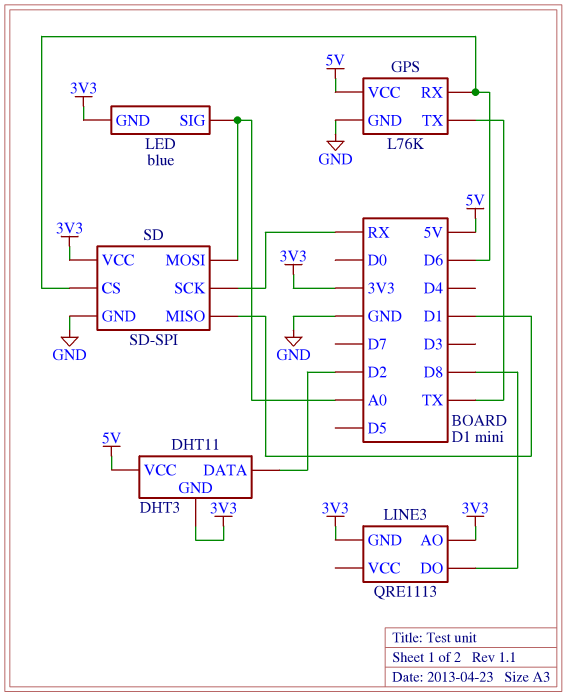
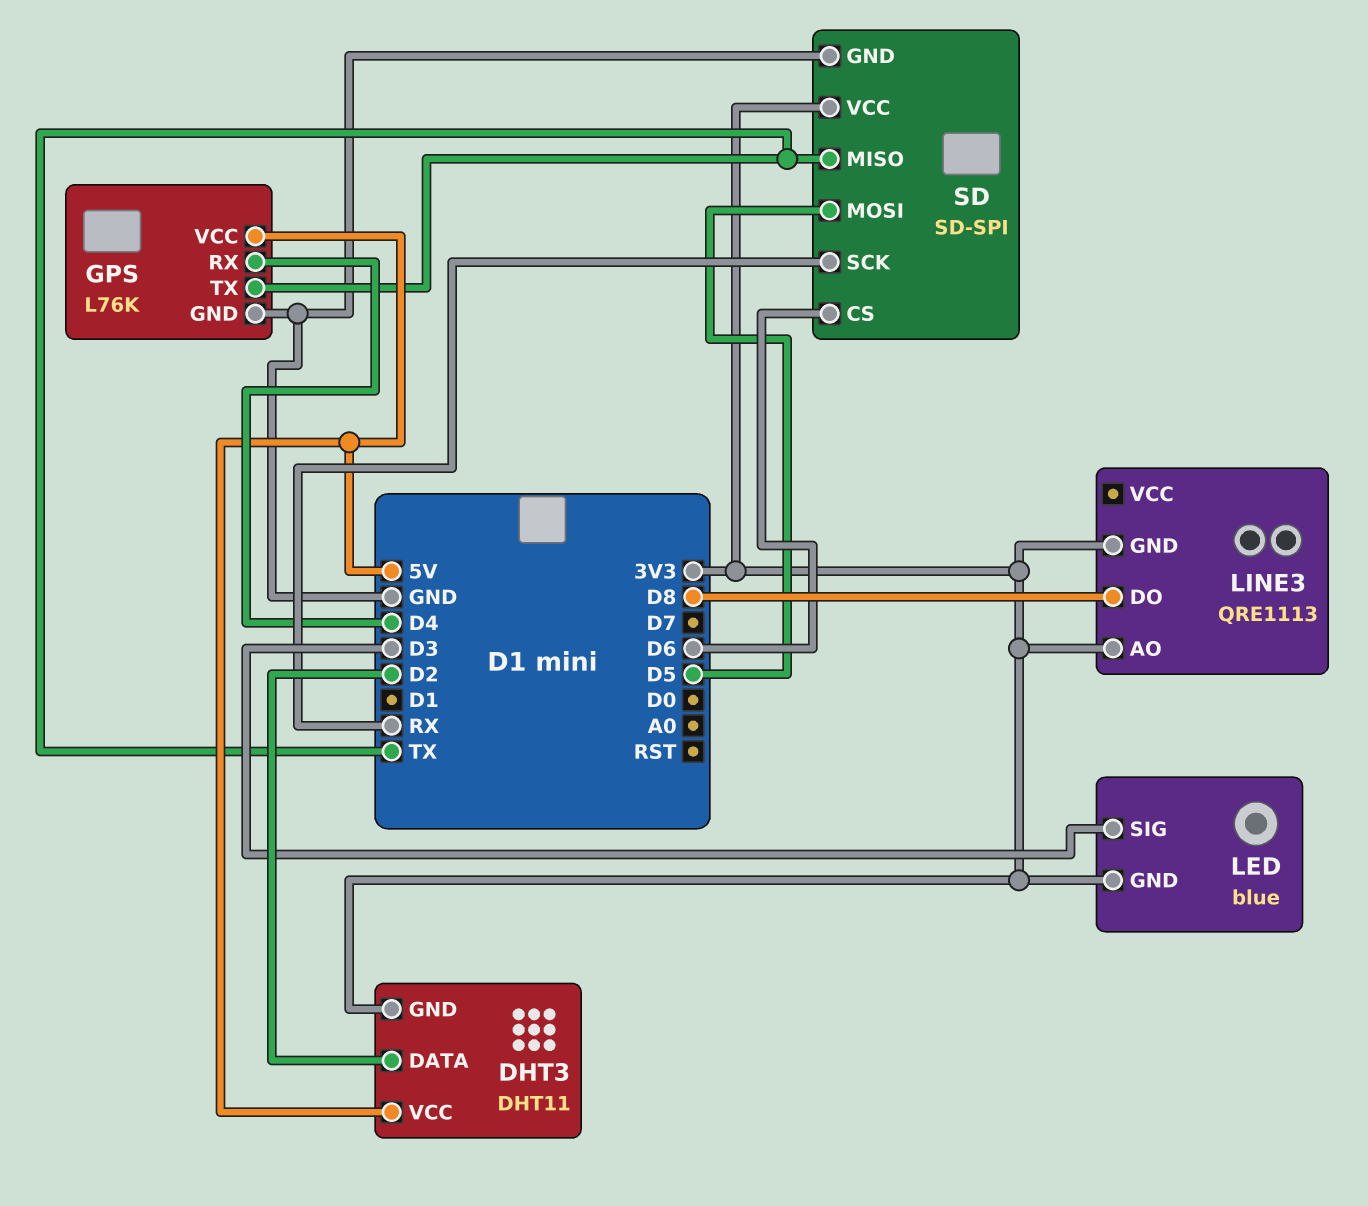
GPS pin RX: D6 -> D4
LED pin SIG: A0 -> D3
SD pin MISO: D1 -> TX
SD pin MOSI: A0 -> D5

